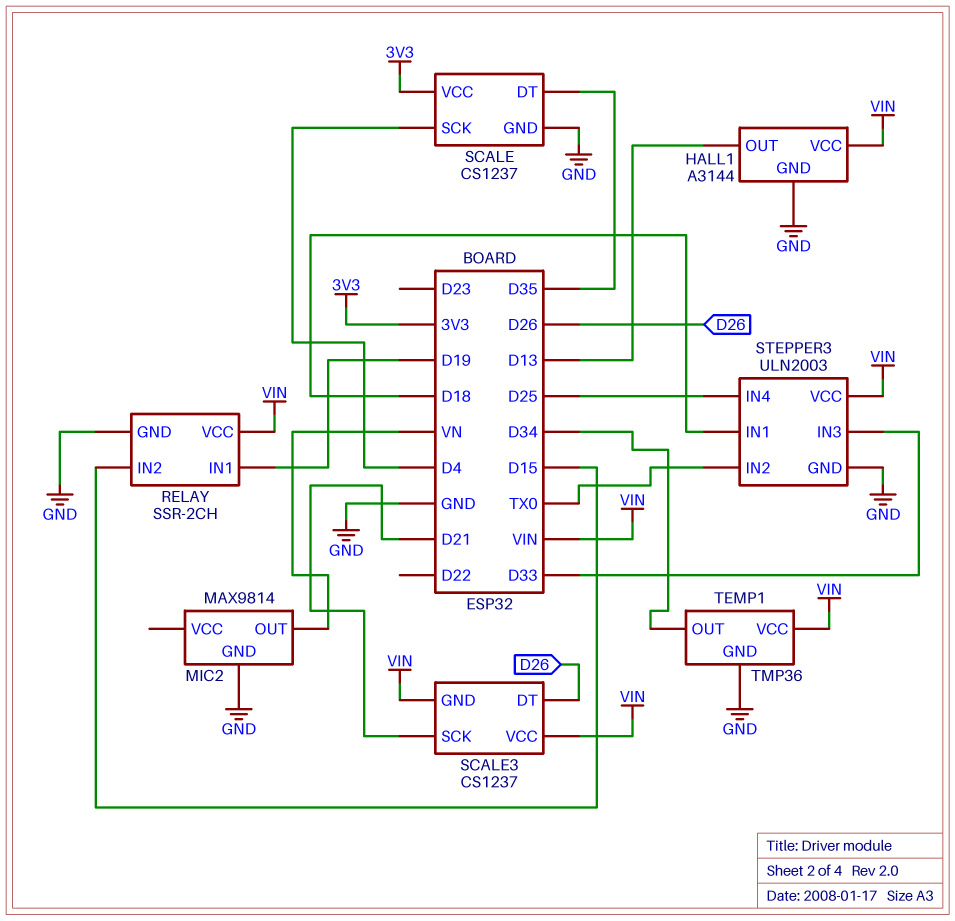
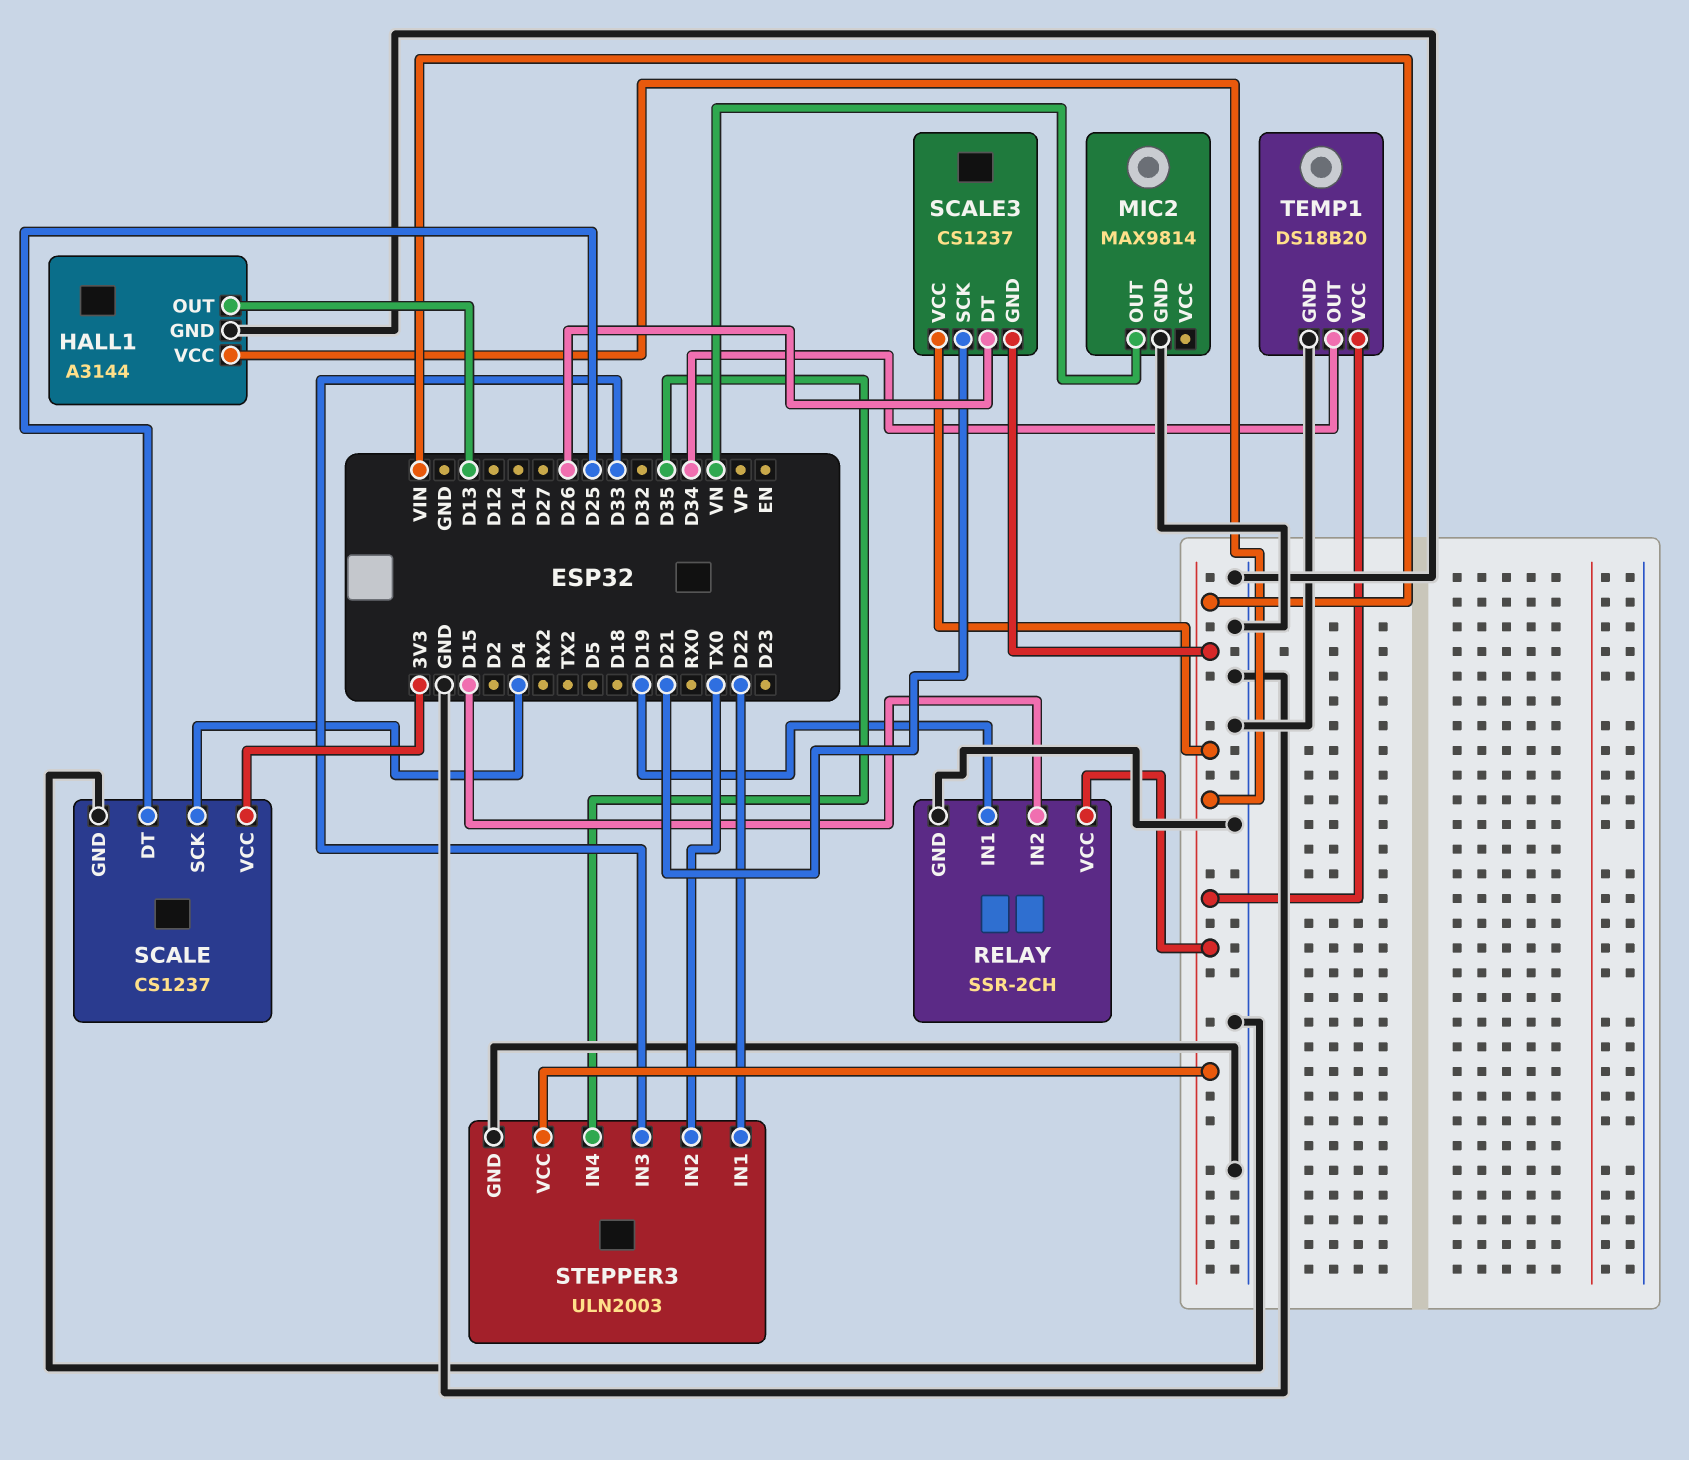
SCALE pin DT: D35 -> D25
STEPPER3 pin IN1: D18 -> D22
STEPPER3 pin IN4: D25 -> D35
TEMP1: TMP36 -> DS18B20

